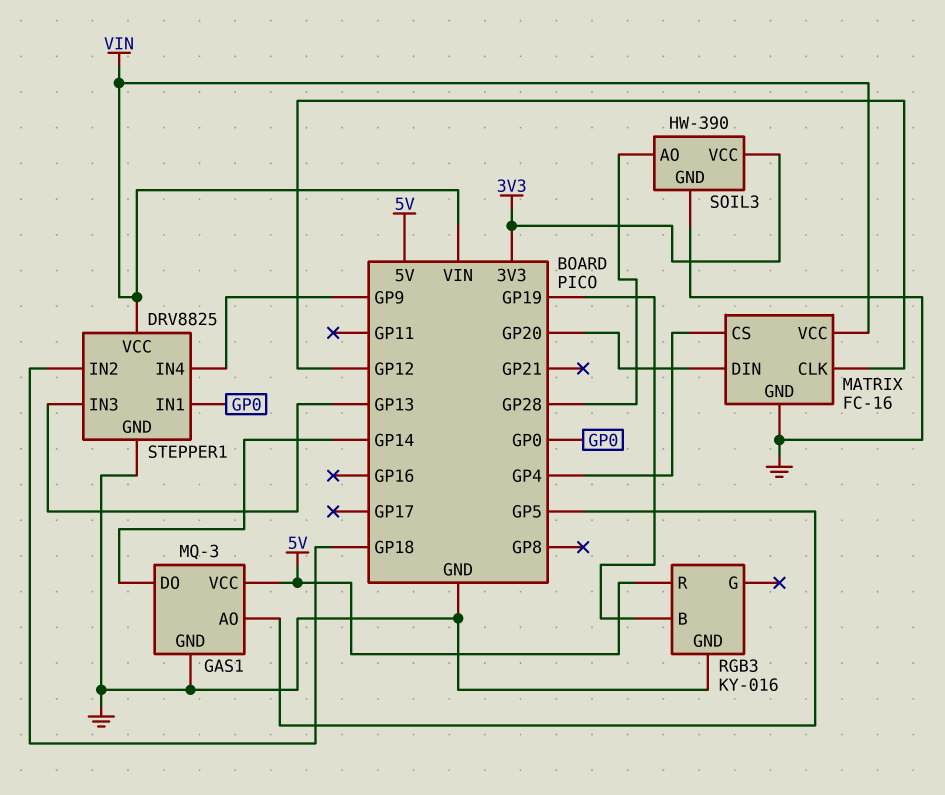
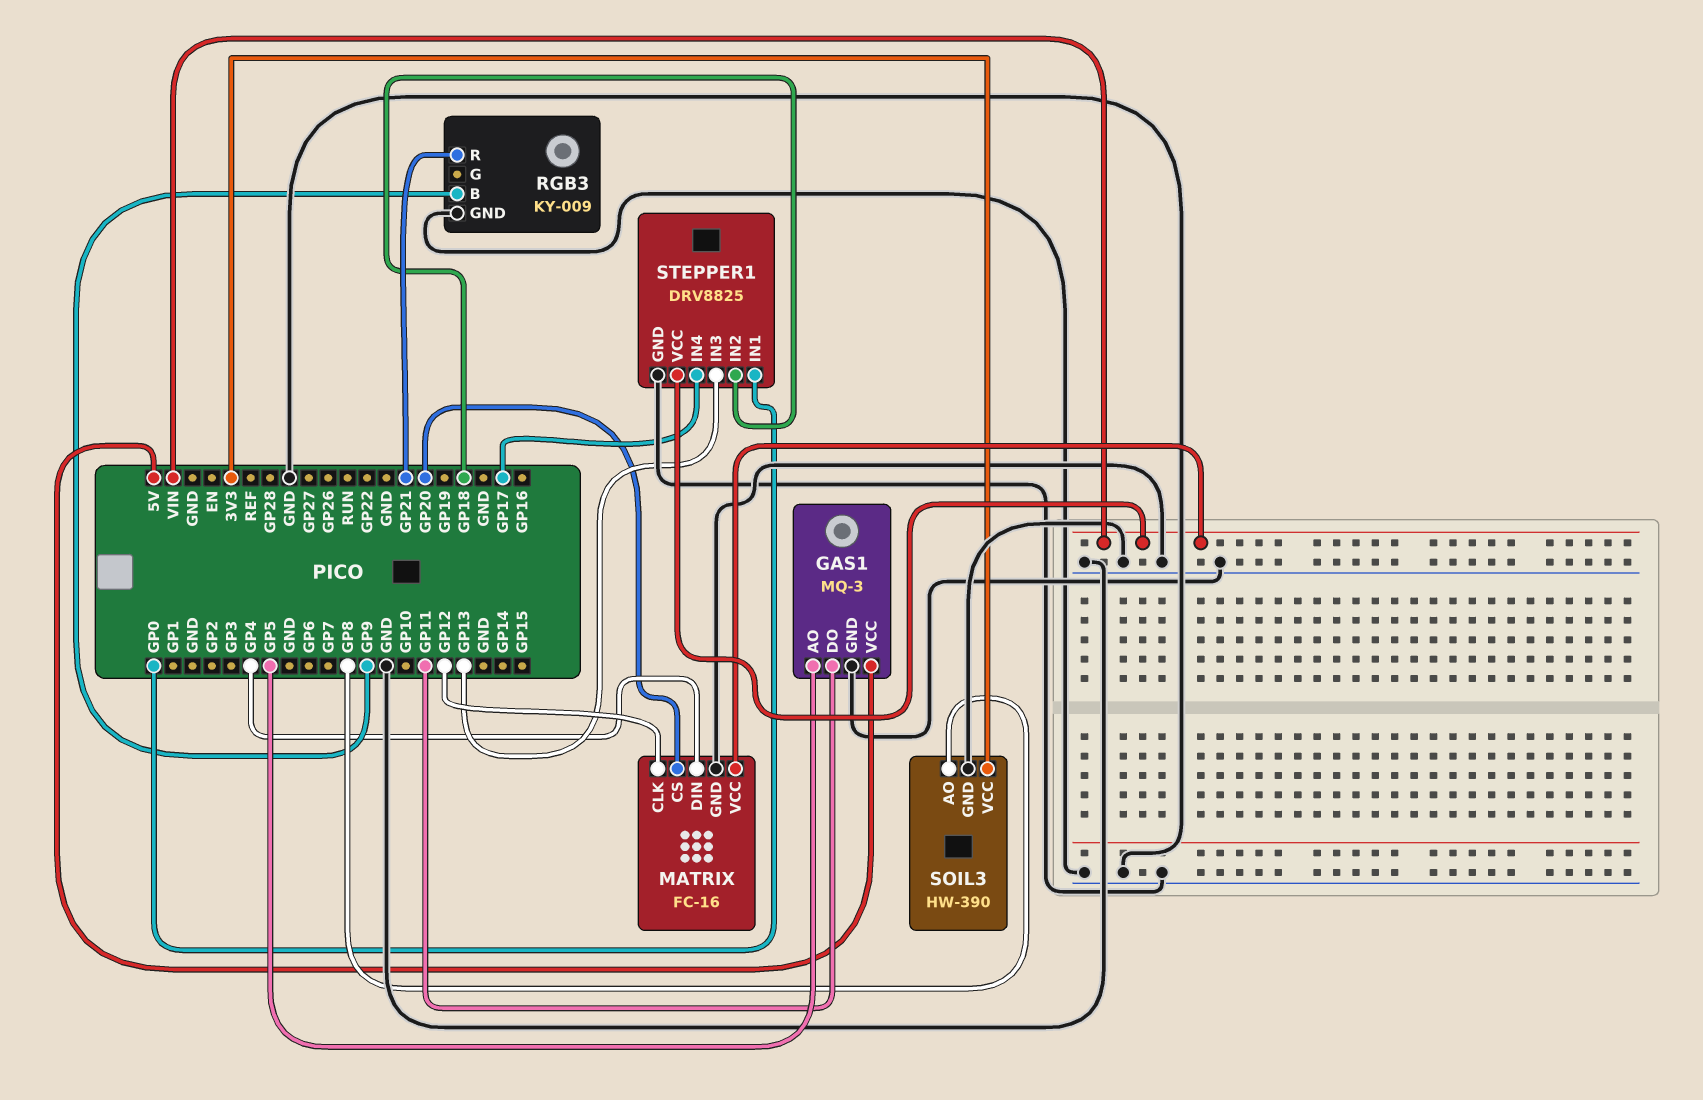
GAS1 pin DO: GP14 -> GP11
MATRIX pin CS: GP4 -> GP20
MATRIX pin DIN: GP20 -> GP4
RGB3: KY-016 -> KY-009
RGB3 pin B: GP19 -> GP9
RGB3 pin R: 5V -> GP21
SOIL3 pin AO: GP28 -> GP8
STEPPER1 pin IN4: GP9 -> GP17

